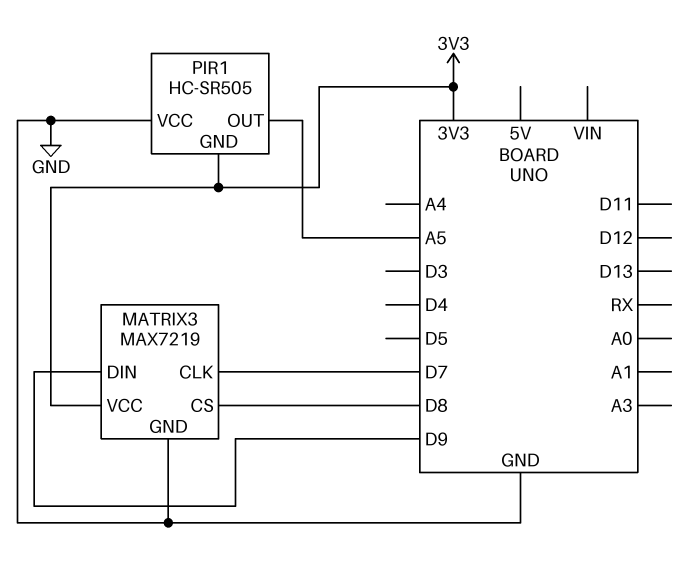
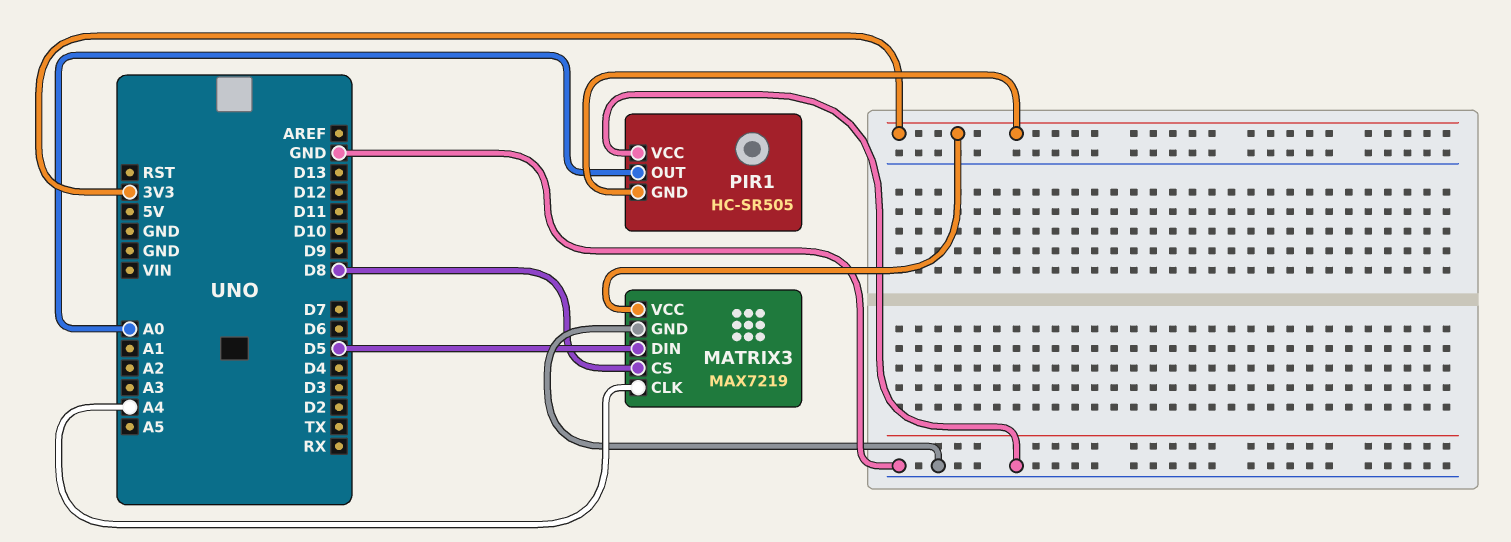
MATRIX3 pin CLK: D7 -> A4
MATRIX3 pin DIN: D9 -> D5
PIR1 pin OUT: A5 -> A0

